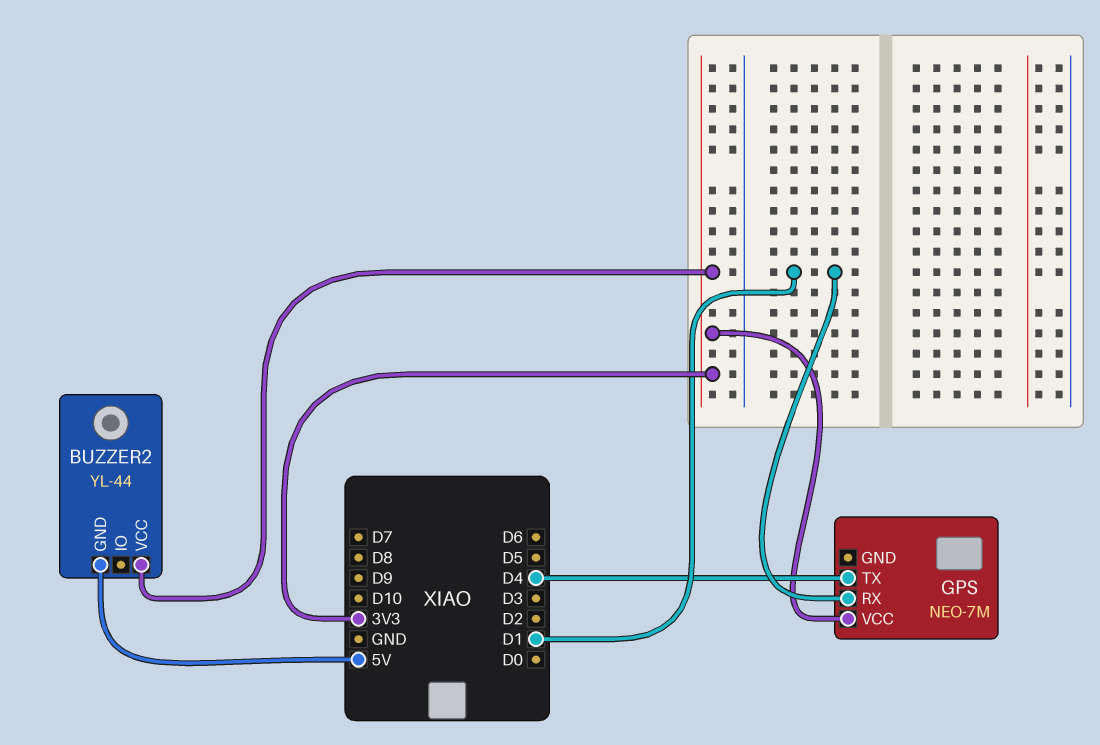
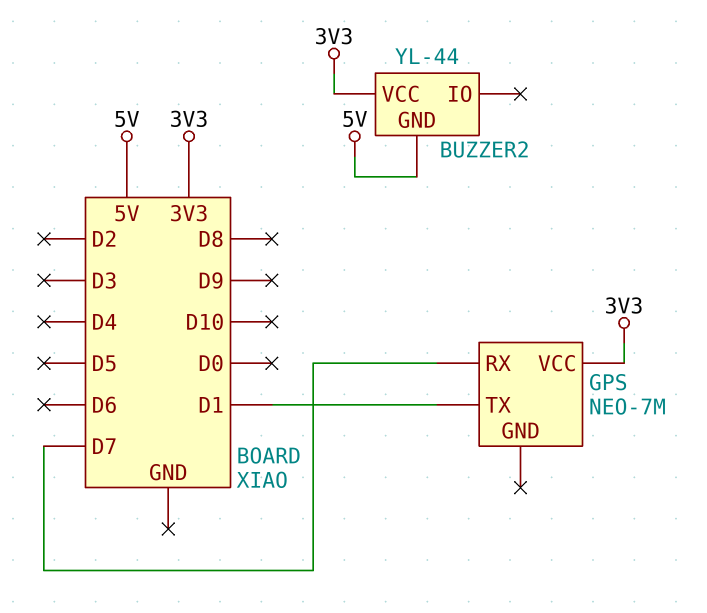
GPS pin RX: D1 -> D7
GPS pin TX: D4 -> D1

